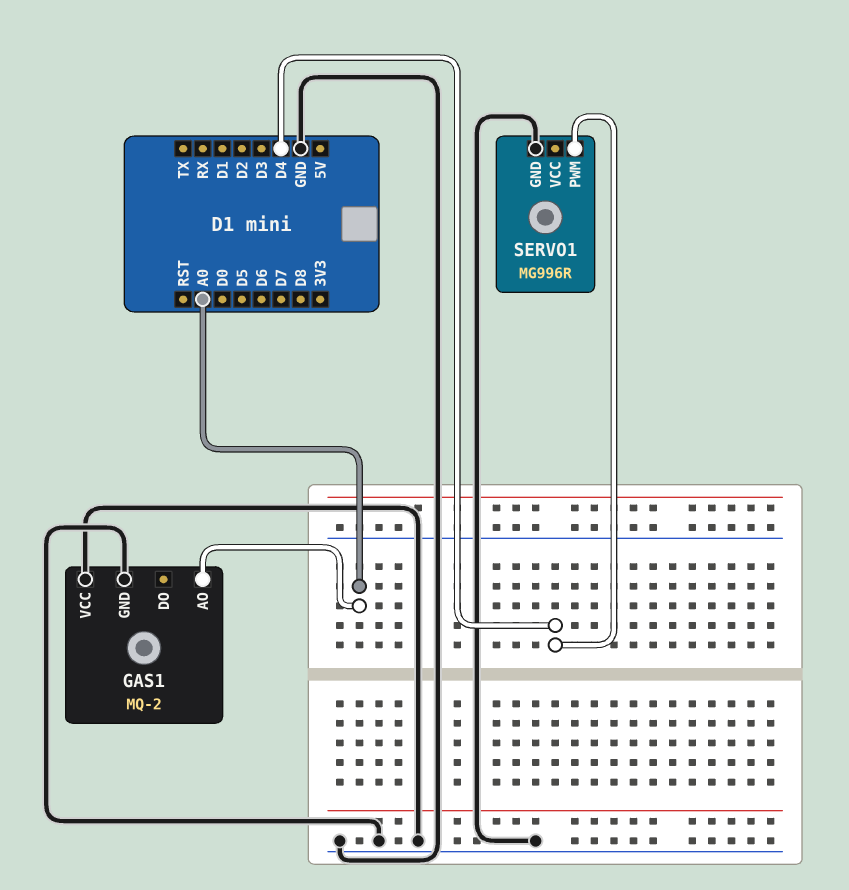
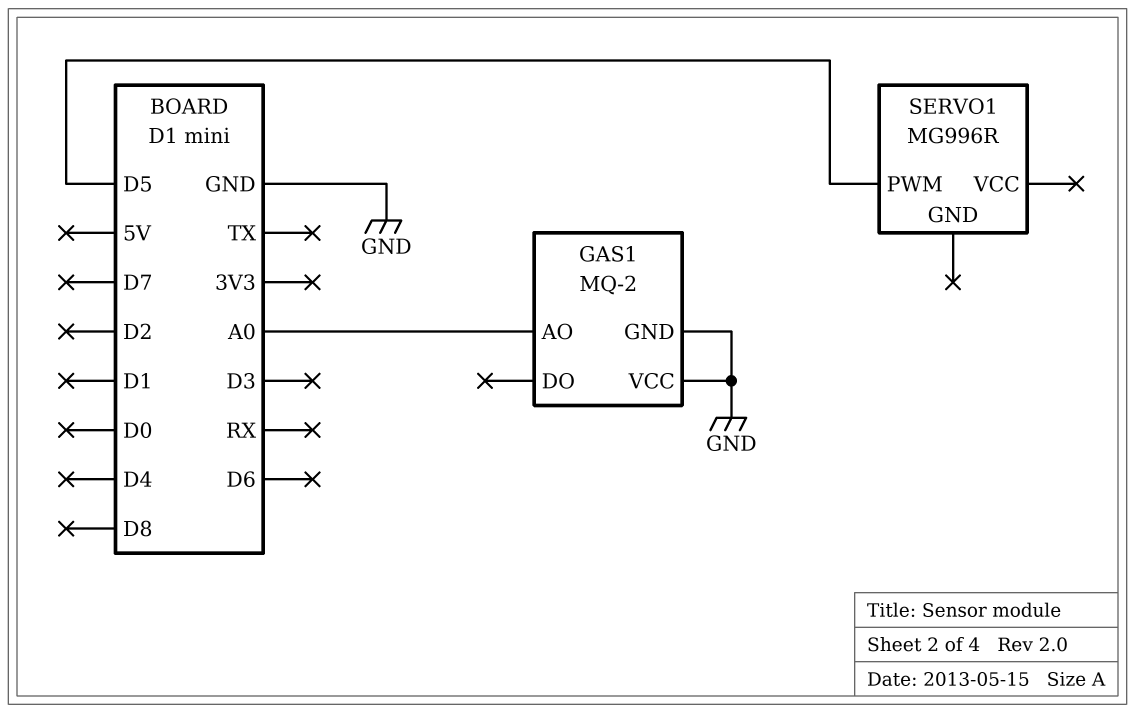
SERVO1 pin GND: GND -> none
SERVO1 pin PWM: D4 -> D5

